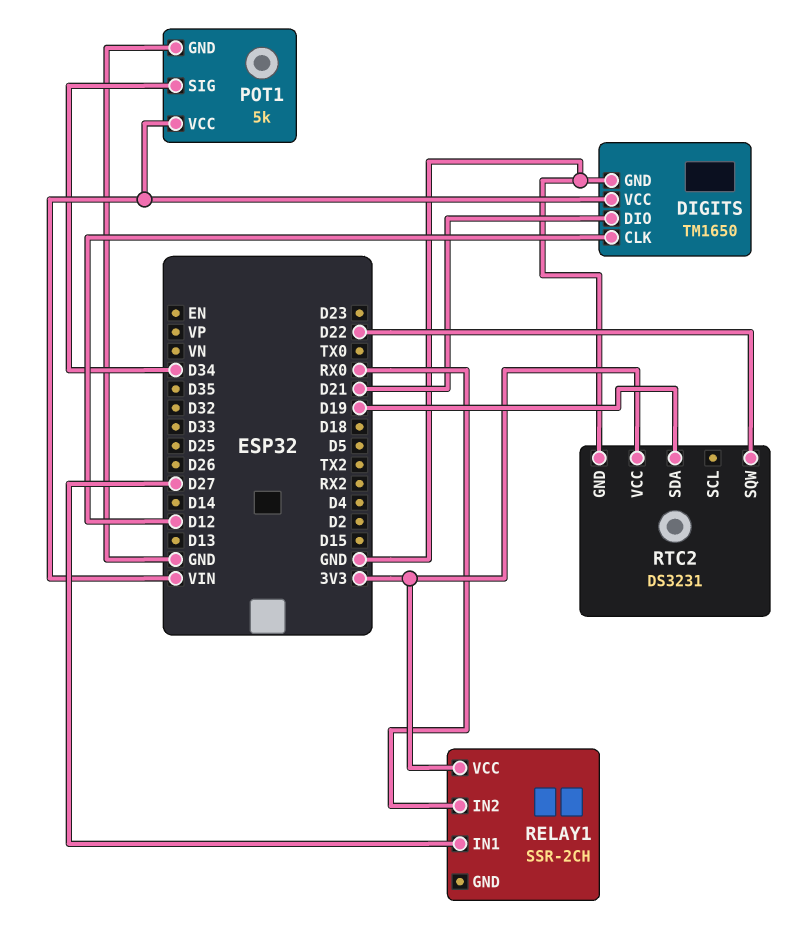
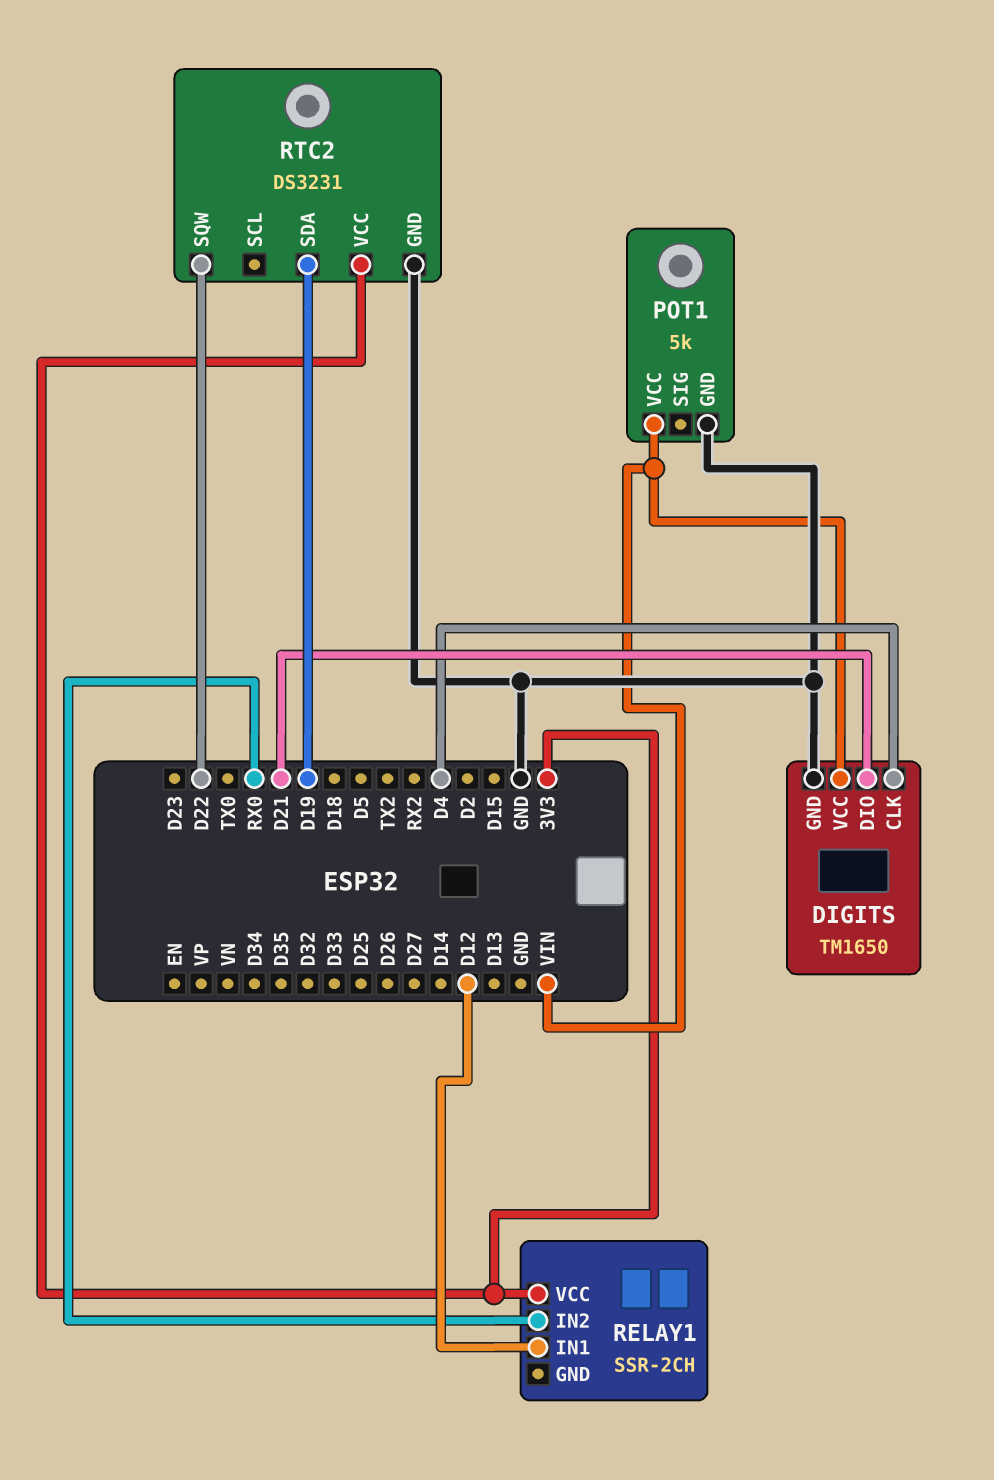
DIGITS pin CLK: D12 -> D4
POT1 pin SIG: D34 -> none
RELAY1 pin IN1: D27 -> D12

